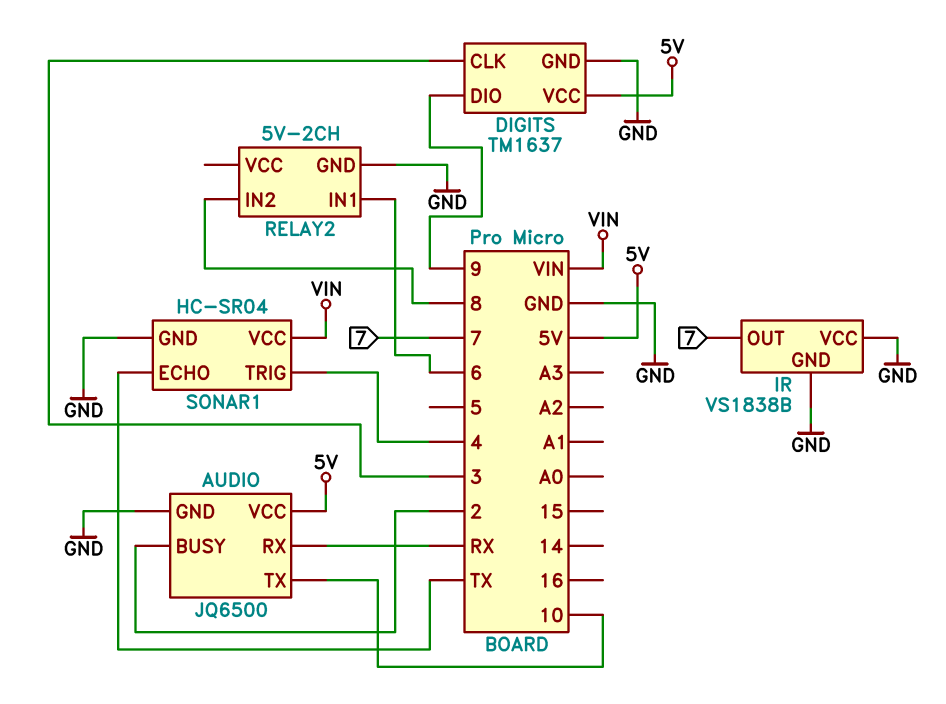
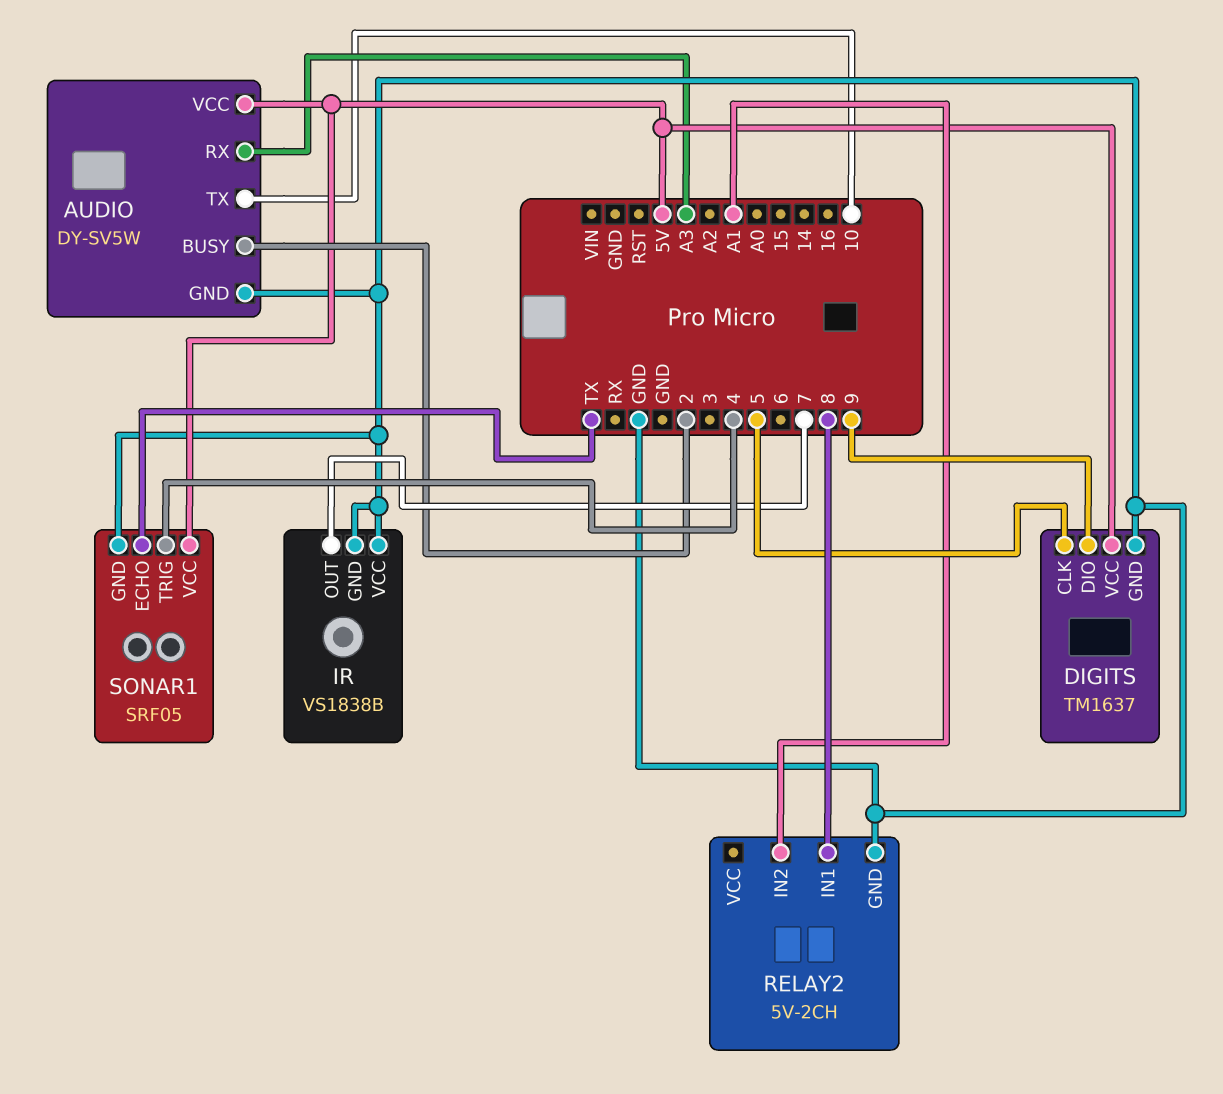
AUDIO: JQ6500 -> DY-SV5W
AUDIO pin RX: RX -> A3
DIGITS pin CLK: 3 -> 5
RELAY2 pin IN1: 6 -> 8
RELAY2 pin IN2: 8 -> A1
SONAR1: HC-SR04 -> SRF05
SONAR1 pin VCC: VIN -> 5V

